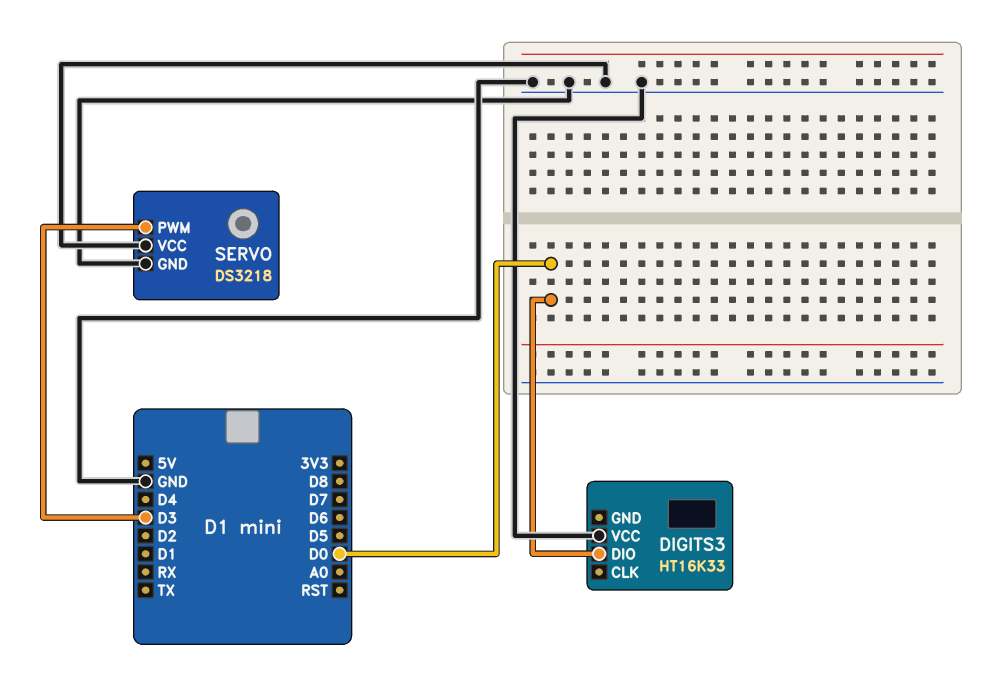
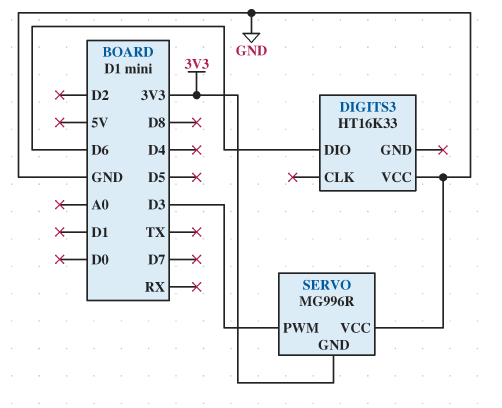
DIGITS3 pin DIO: D0 -> D6
SERVO: DS3218 -> MG996R
SERVO pin GND: GND -> 3V3

